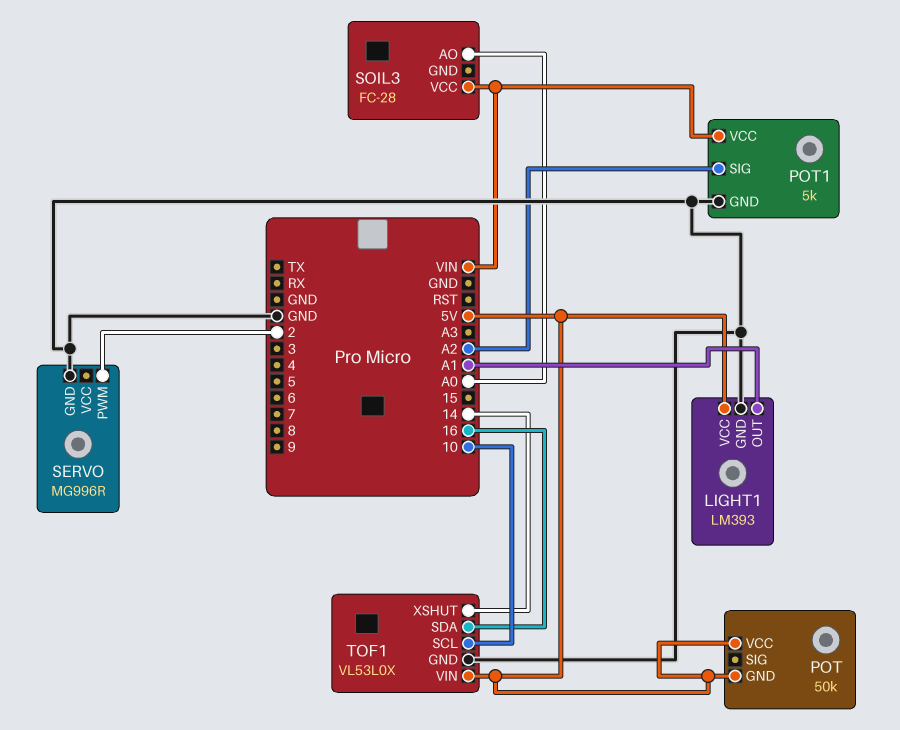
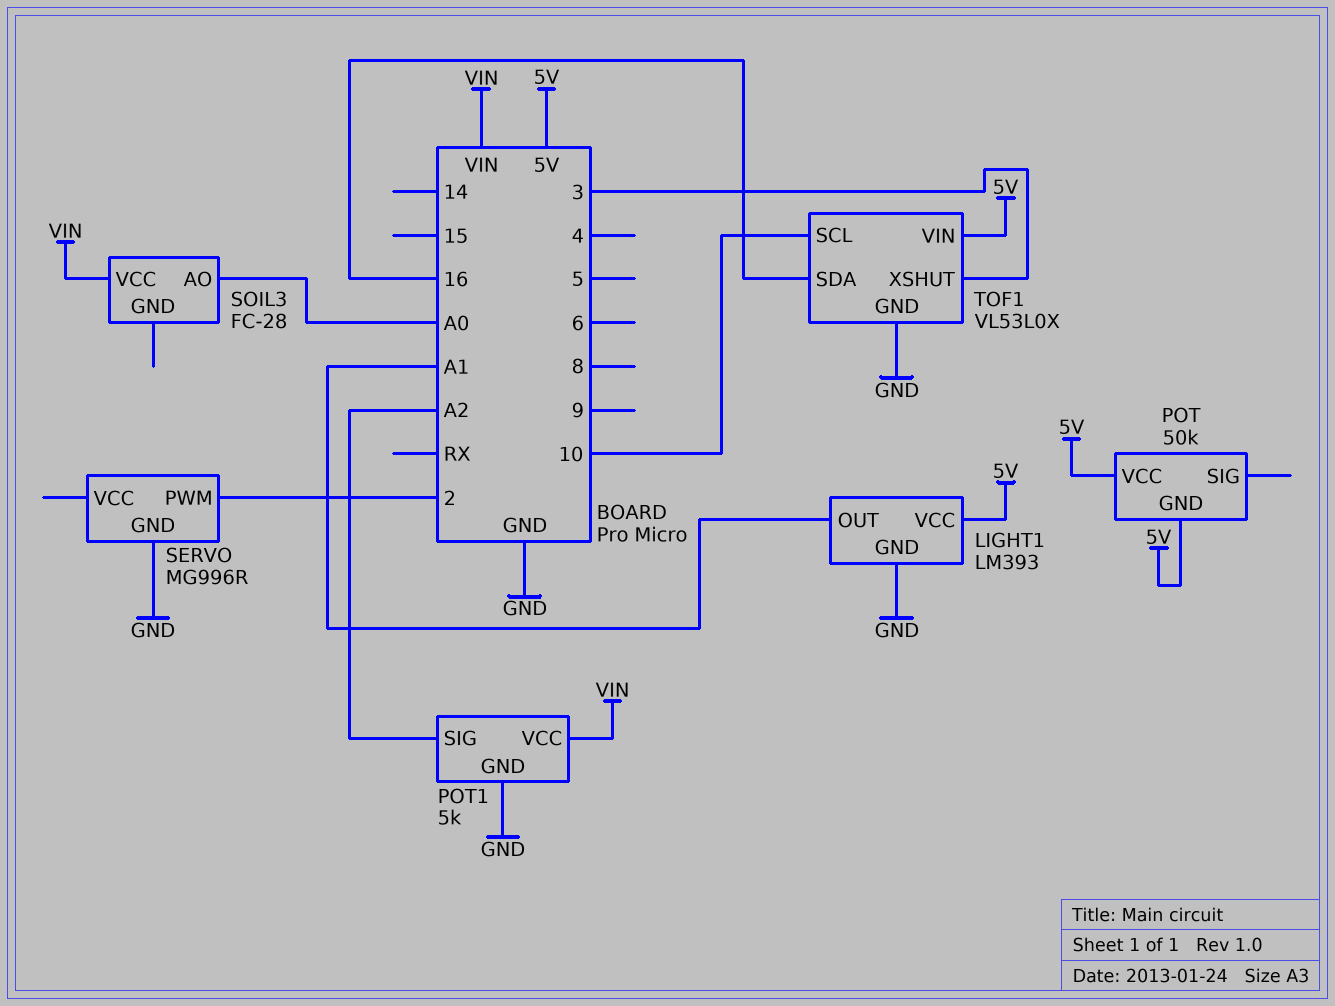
TOF1 pin XSHUT: 14 -> 3

